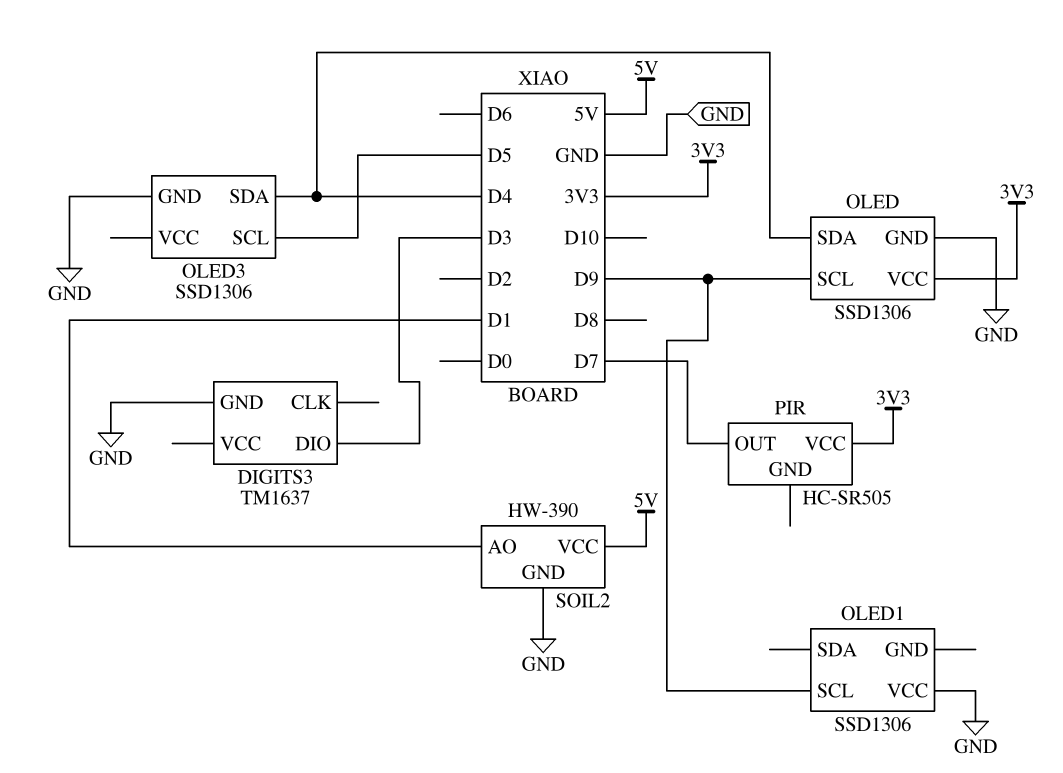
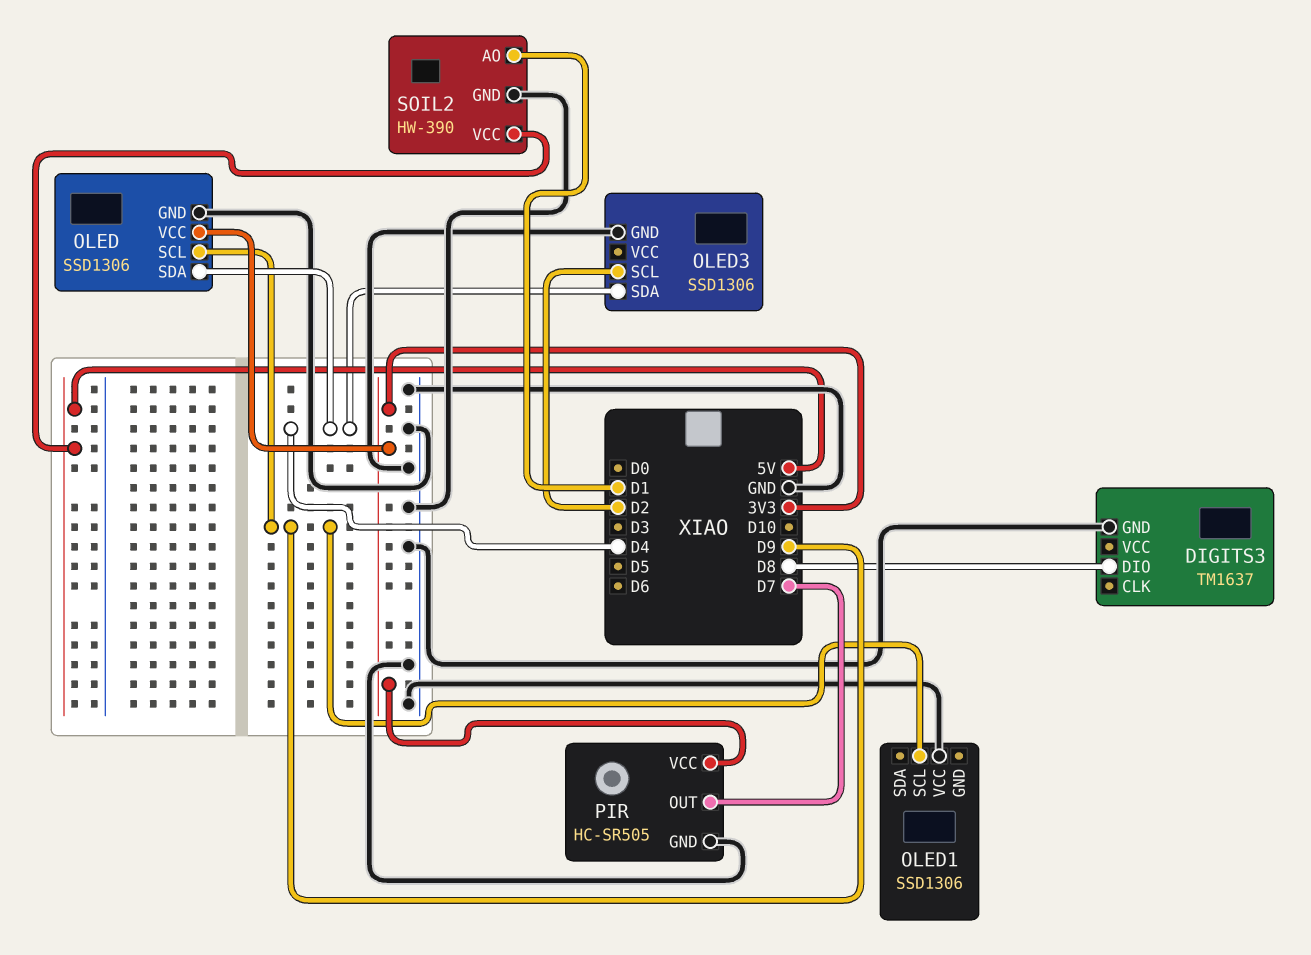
DIGITS3 pin DIO: D3 -> D8
OLED3 pin SCL: D5 -> D2
PIR pin GND: none -> GND

